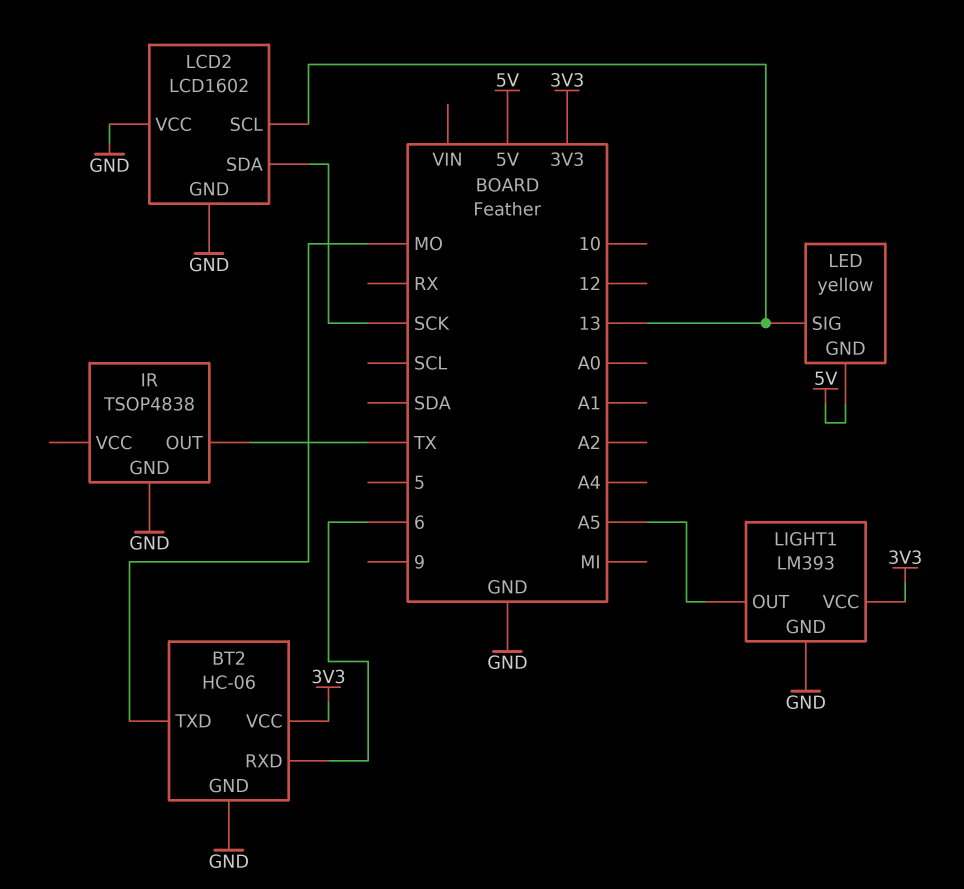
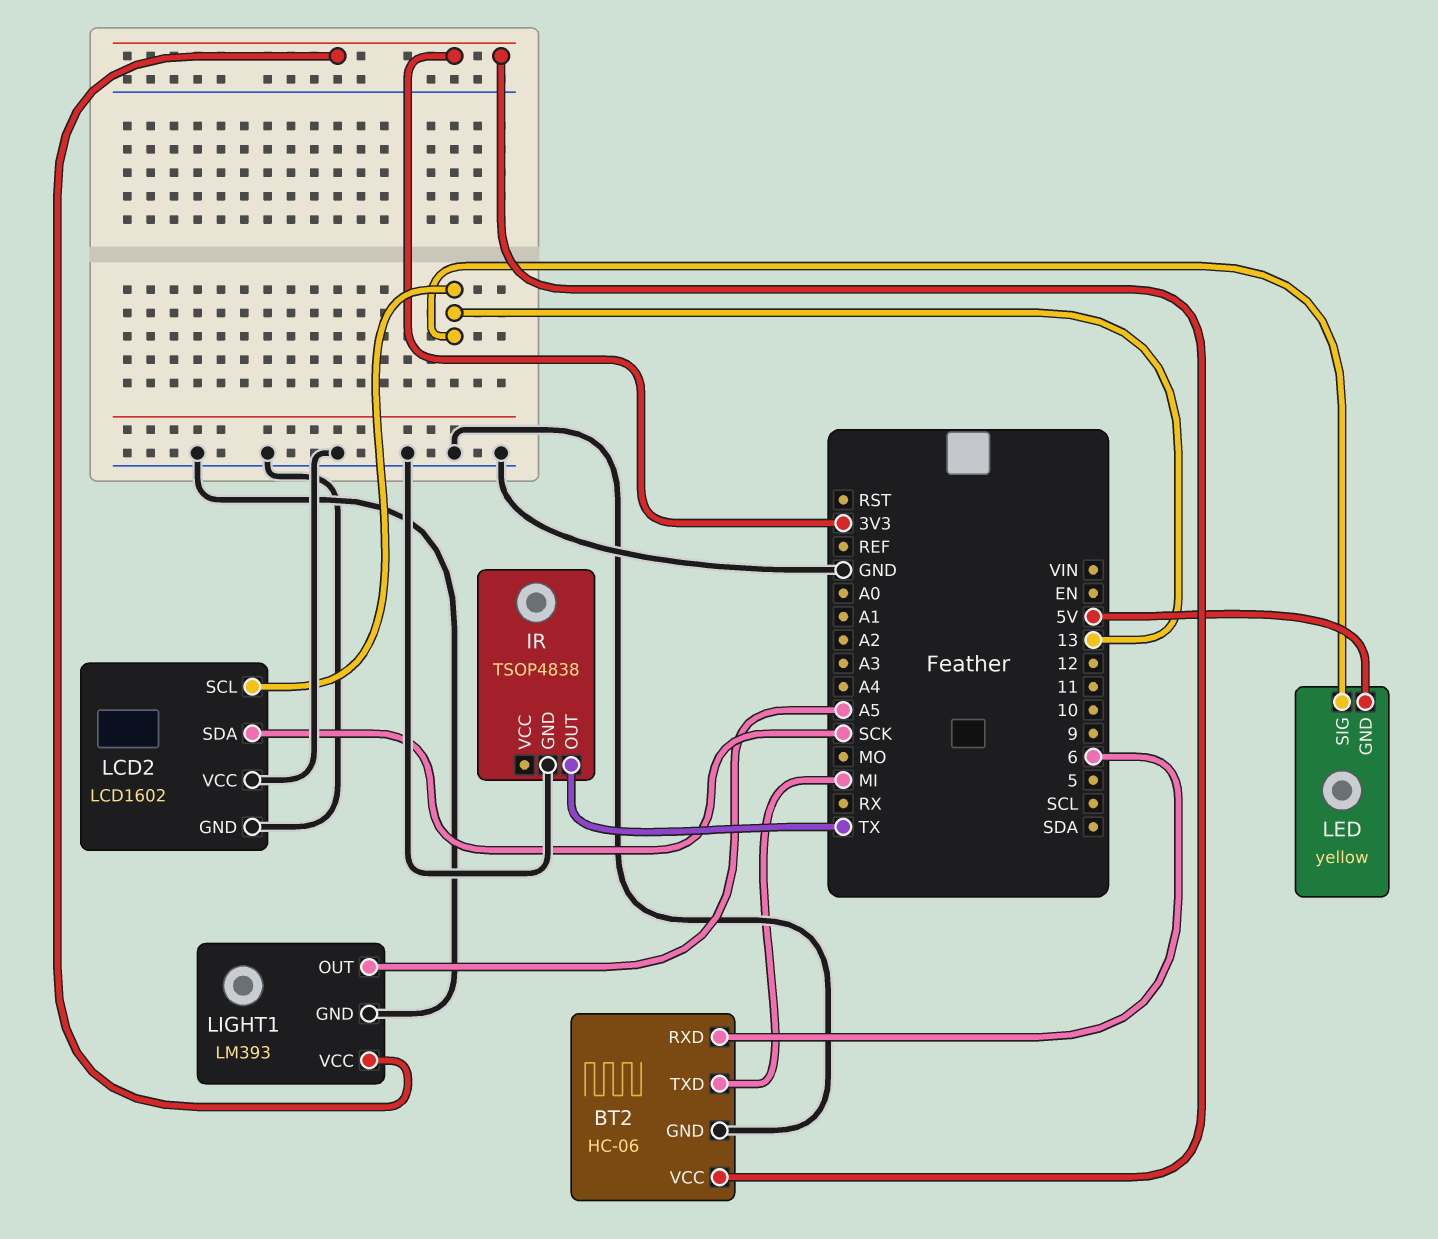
BT2 pin TXD: MO -> MI

